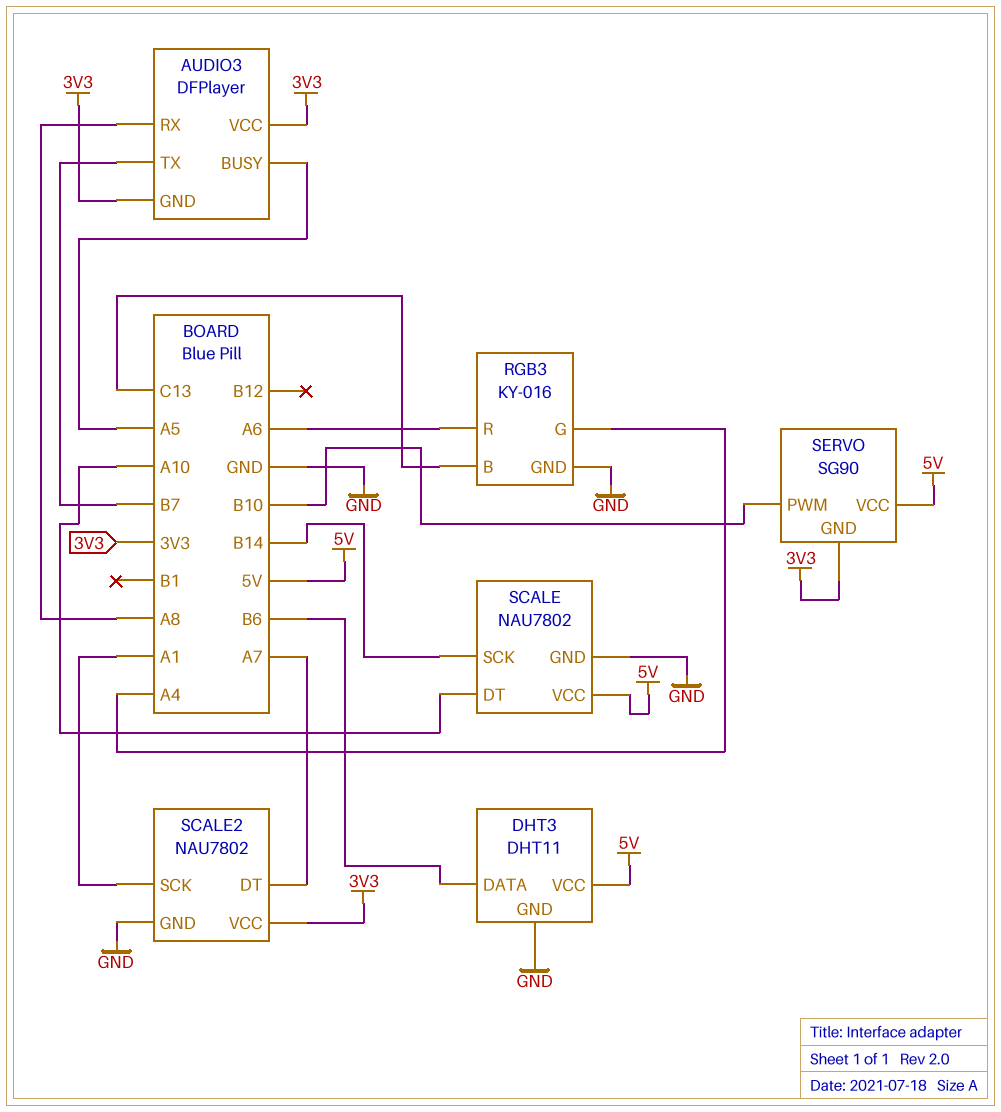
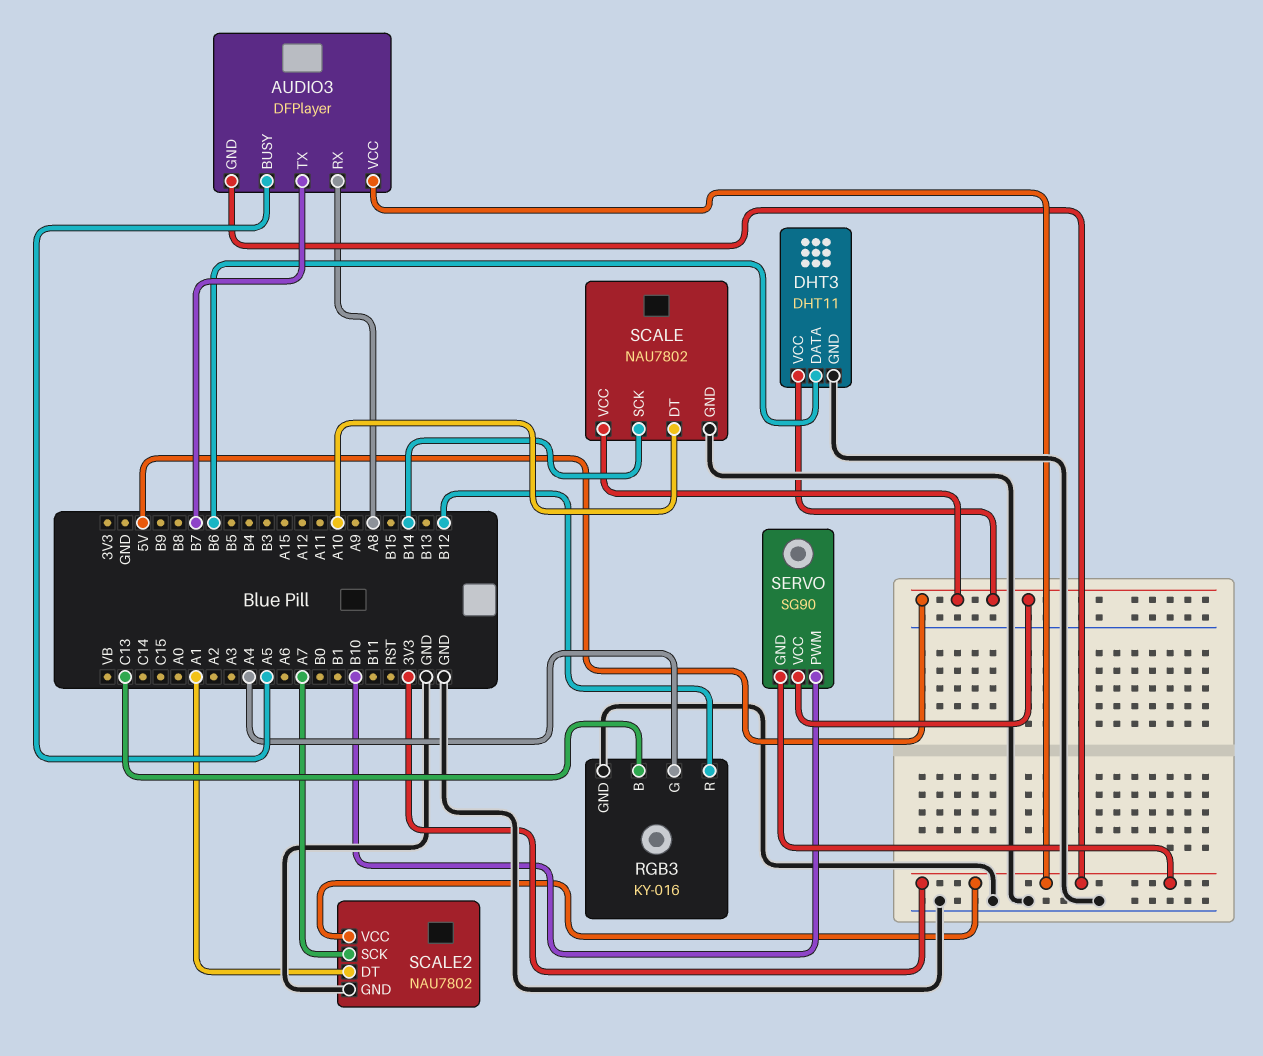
RGB3 pin R: A6 -> B12
SCALE2 pin DT: A7 -> A1
SCALE2 pin SCK: A1 -> A7

